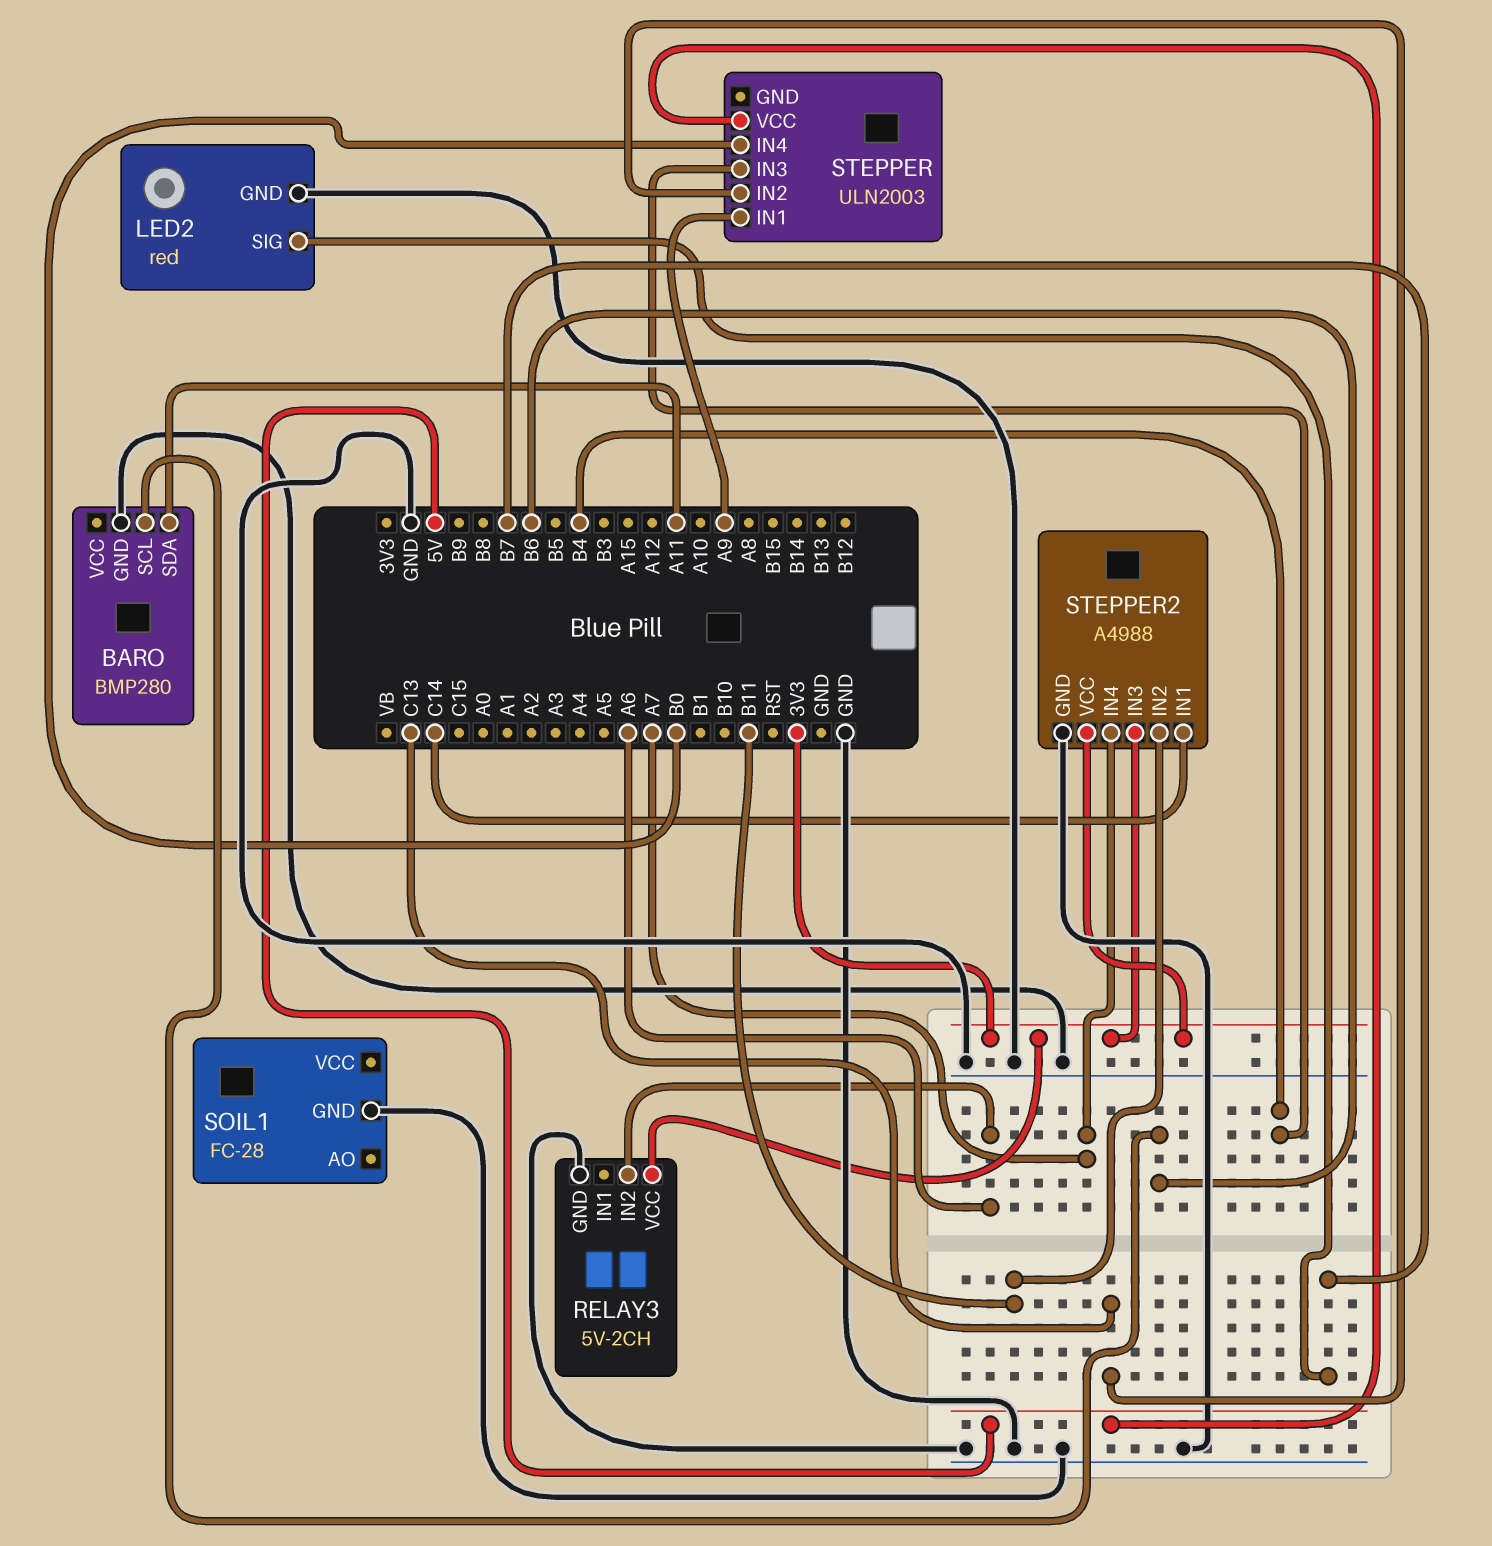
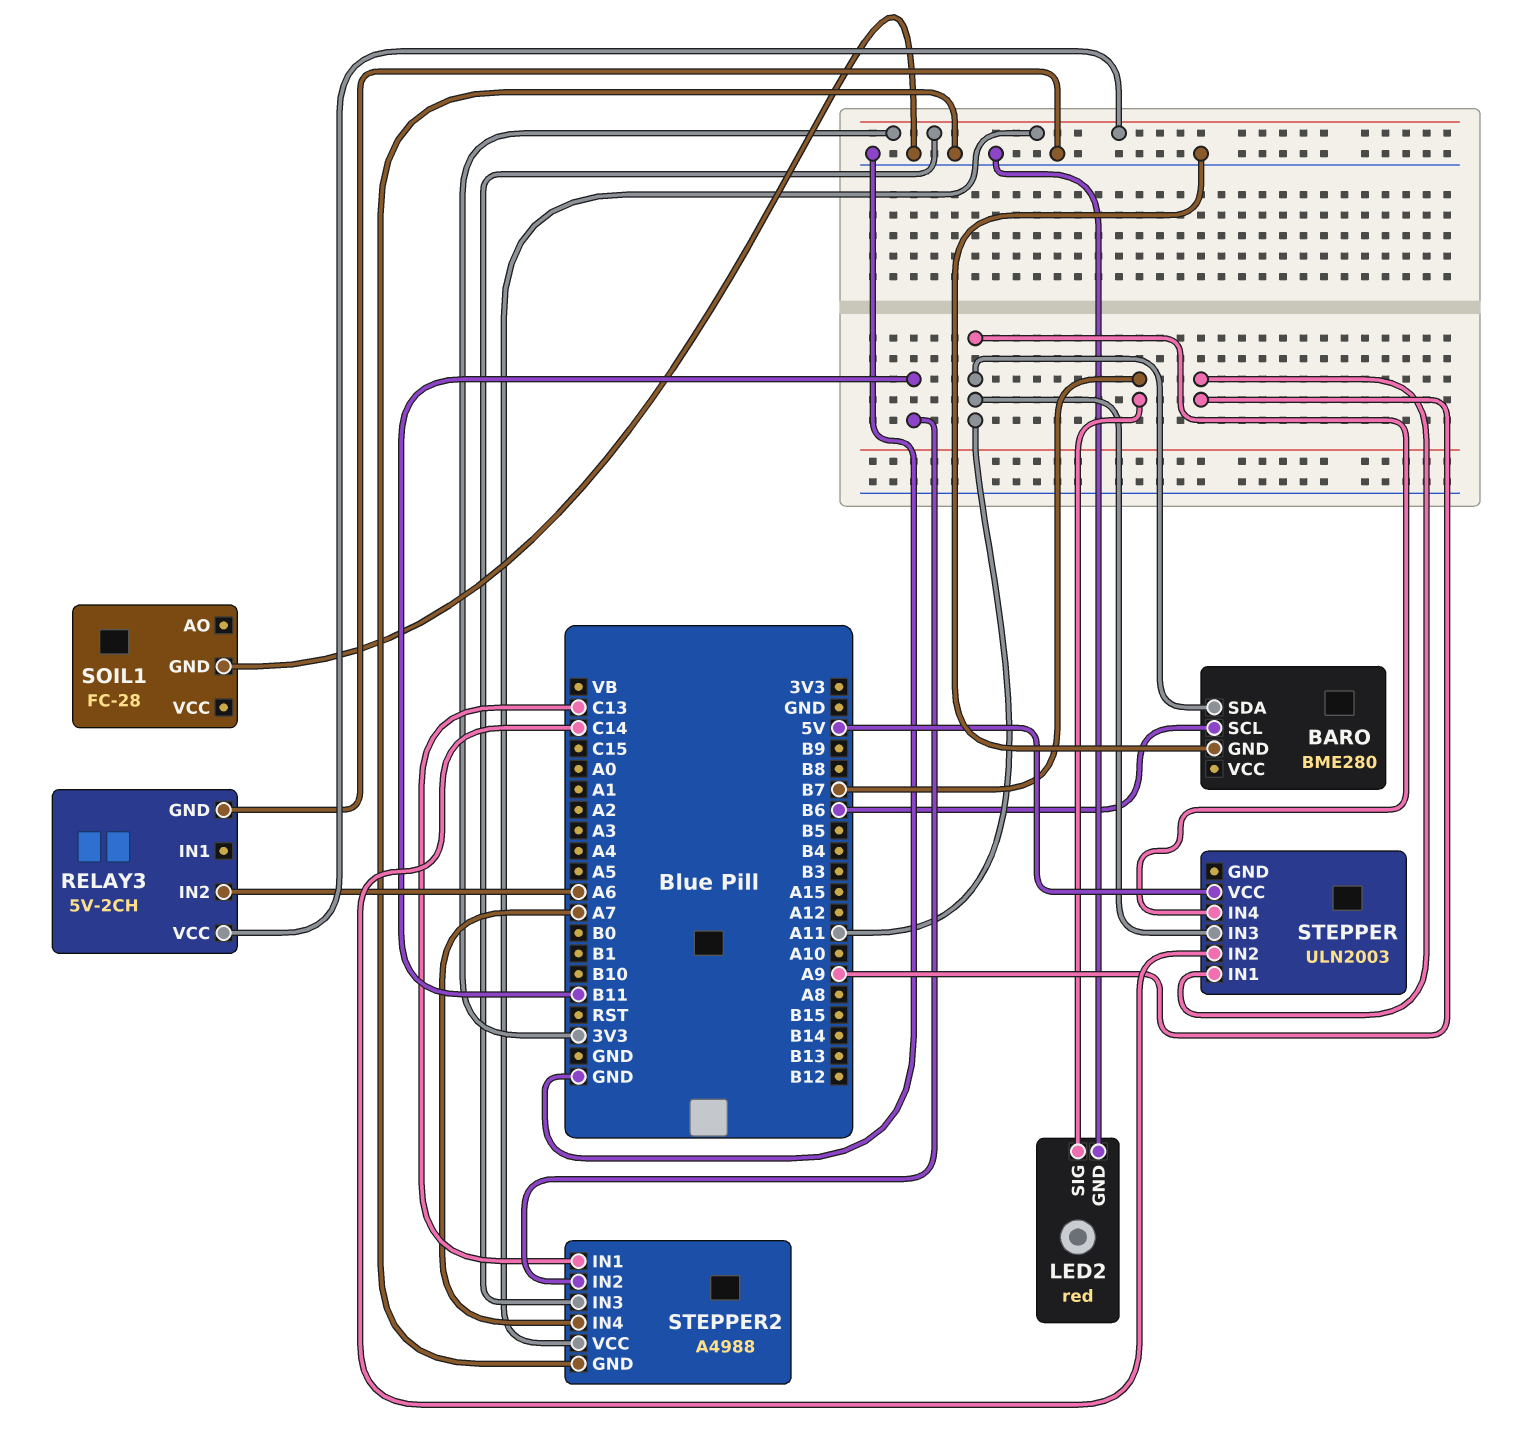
BARO: BMP280 -> BME280
STEPPER pin IN2: C13 -> C14
STEPPER pin IN3: B4 -> A11
STEPPER pin IN4: B0 -> A11
STEPPER2 pin IN1: C14 -> C13

